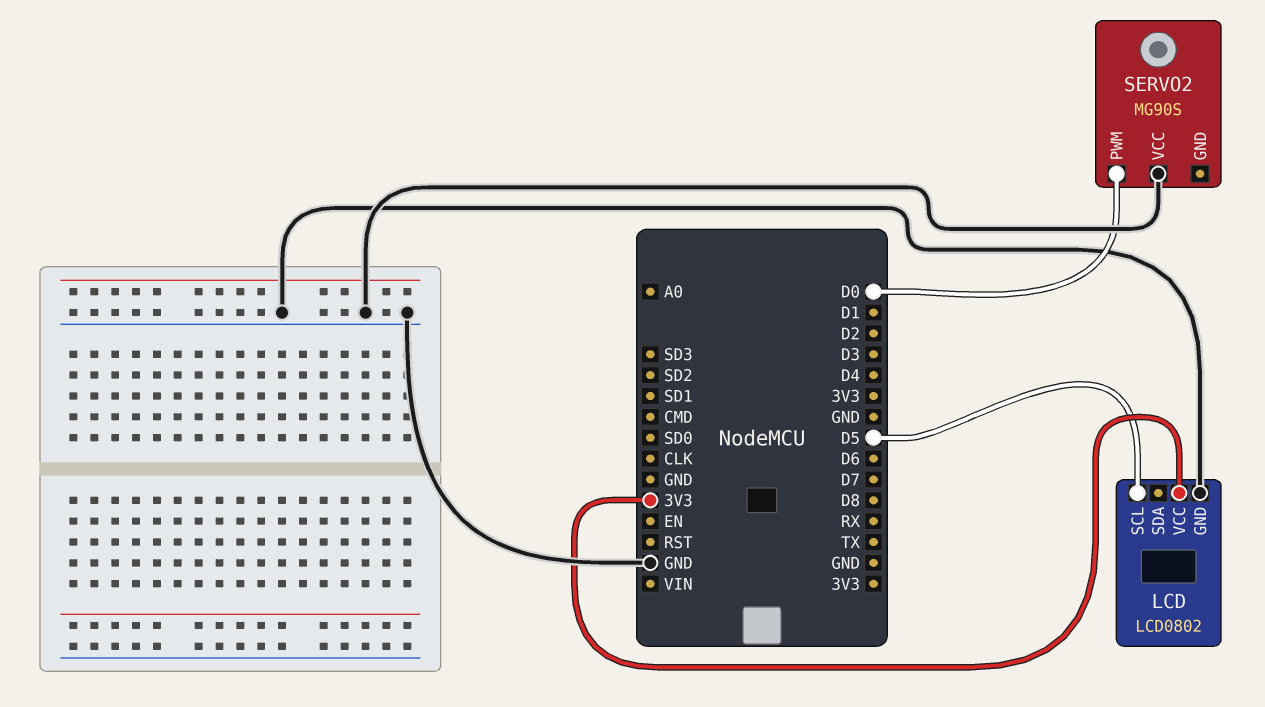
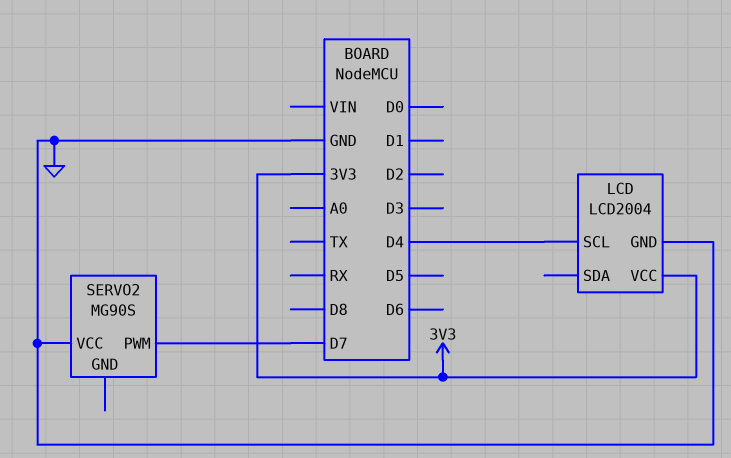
LCD: LCD0802 -> LCD2004
LCD pin SCL: D5 -> D4
SERVO2 pin PWM: D0 -> D7

